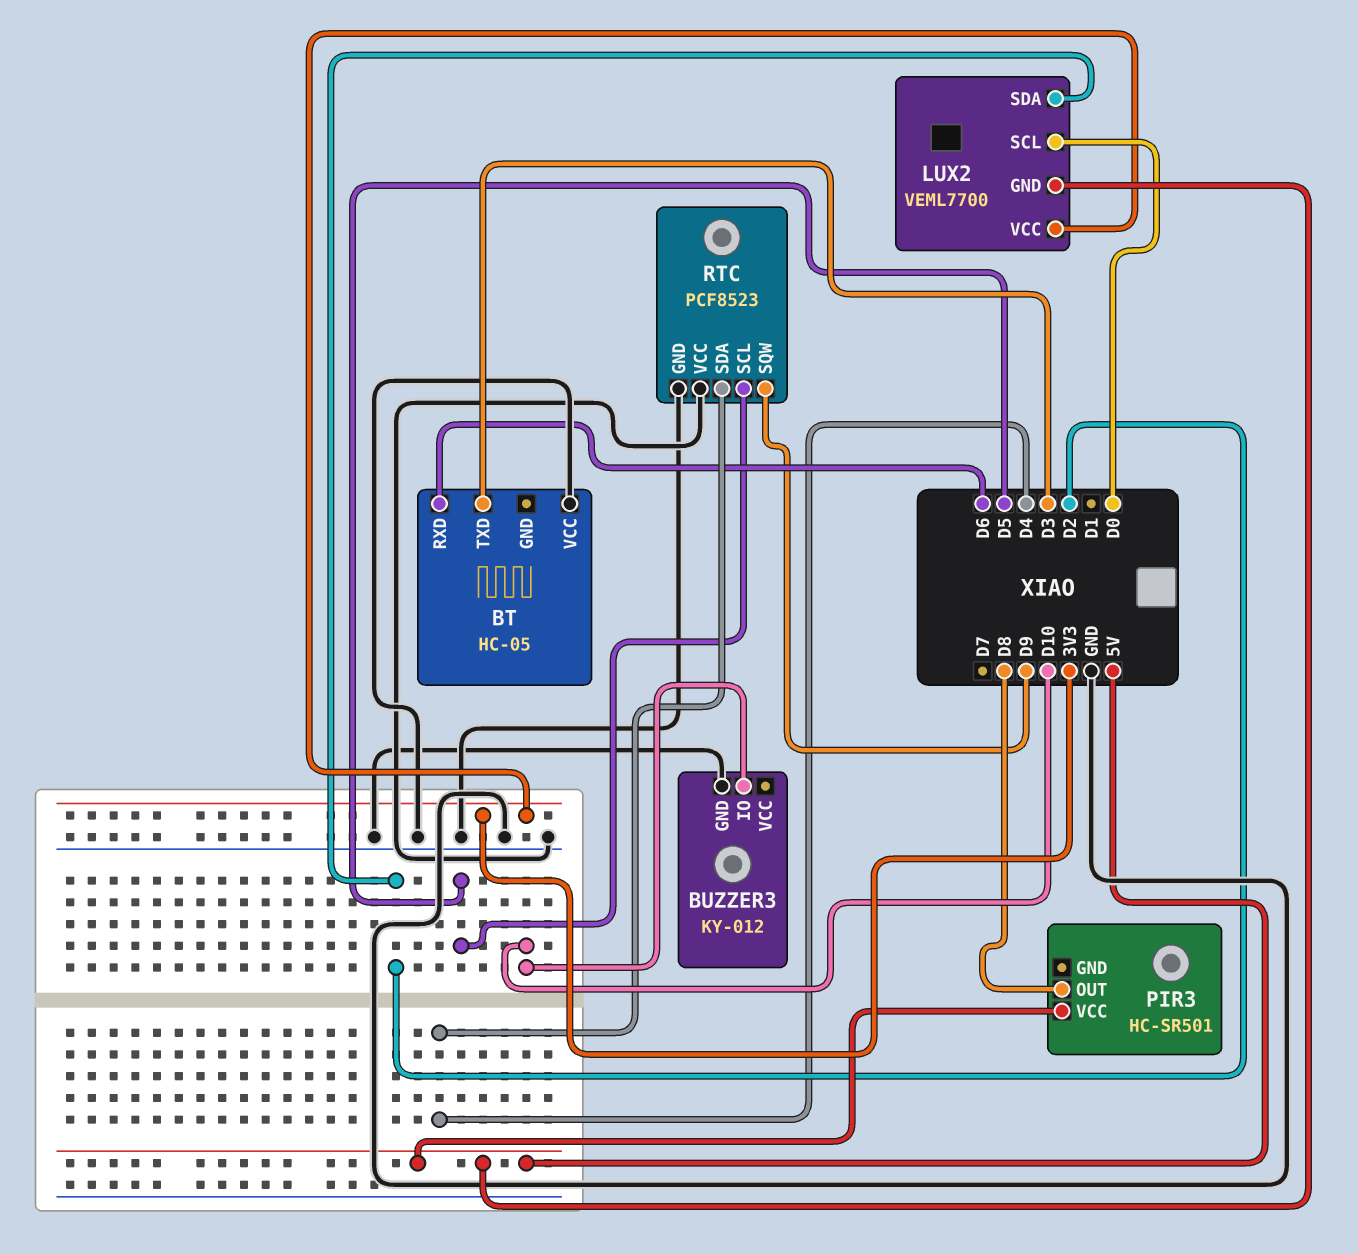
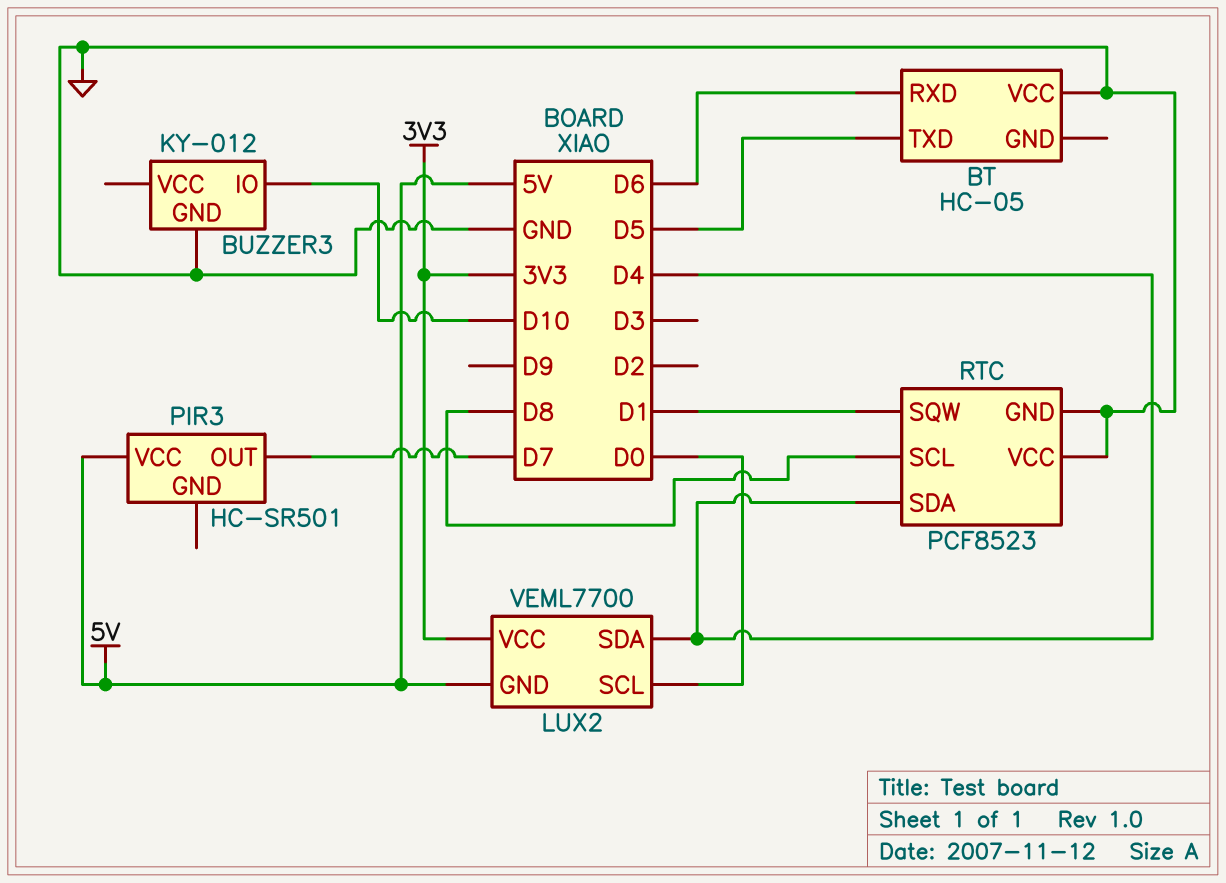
BT pin TXD: D3 -> D5
LUX2 pin SDA: D2 -> D4
PIR3 pin OUT: D8 -> D7
RTC pin SCL: D5 -> D8
RTC pin SQW: D9 -> D1

